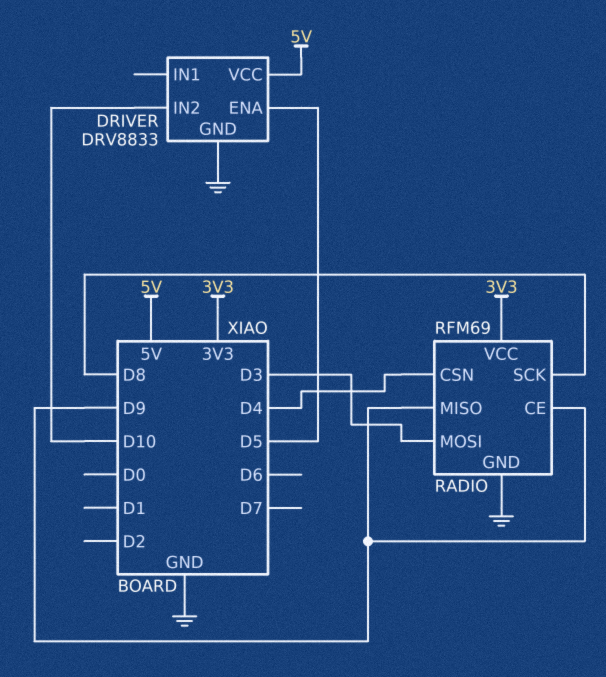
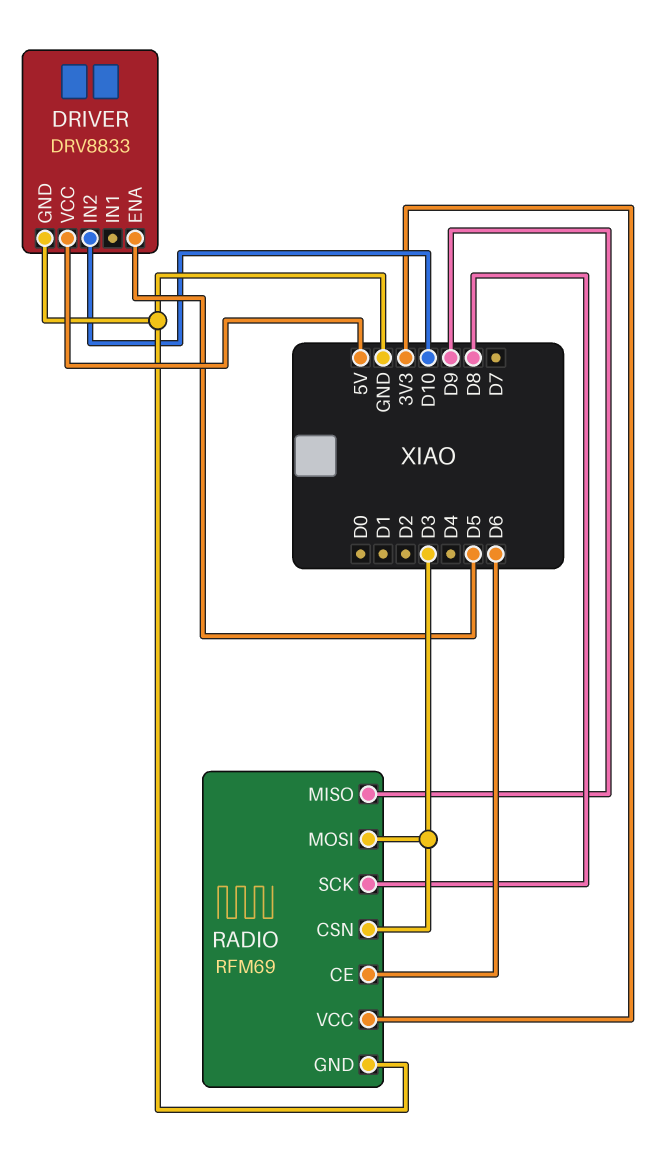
RADIO pin CE: D9 -> D6
RADIO pin CSN: D4 -> D3

